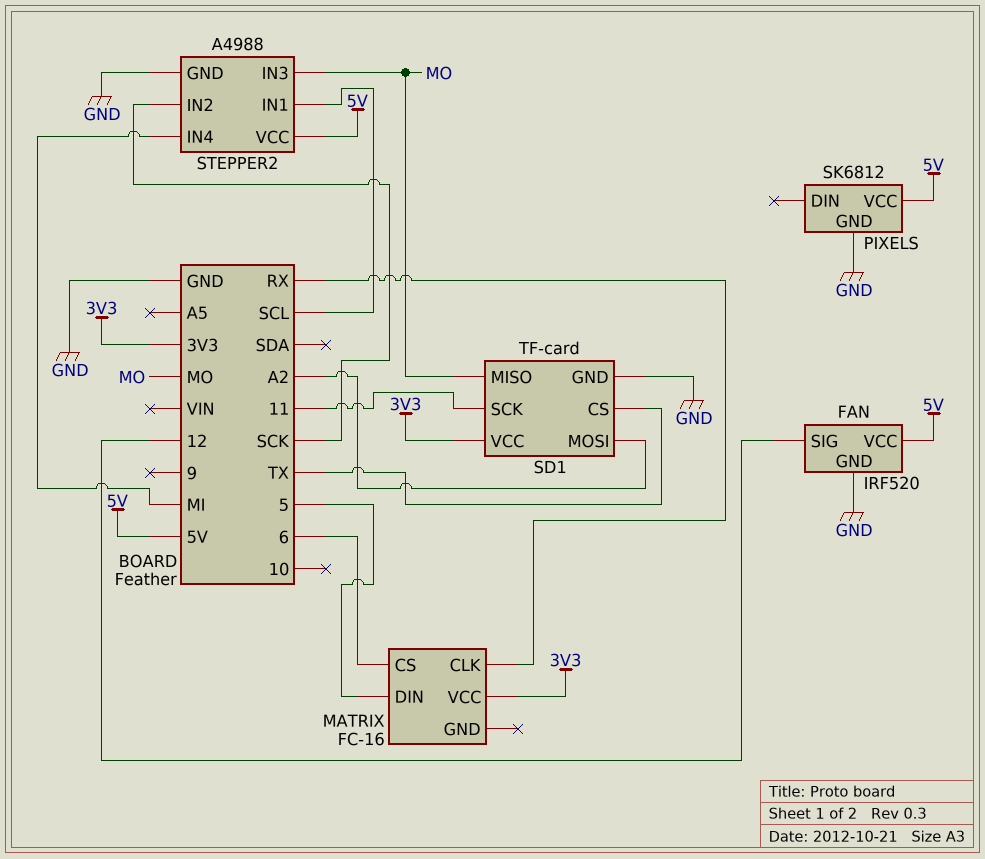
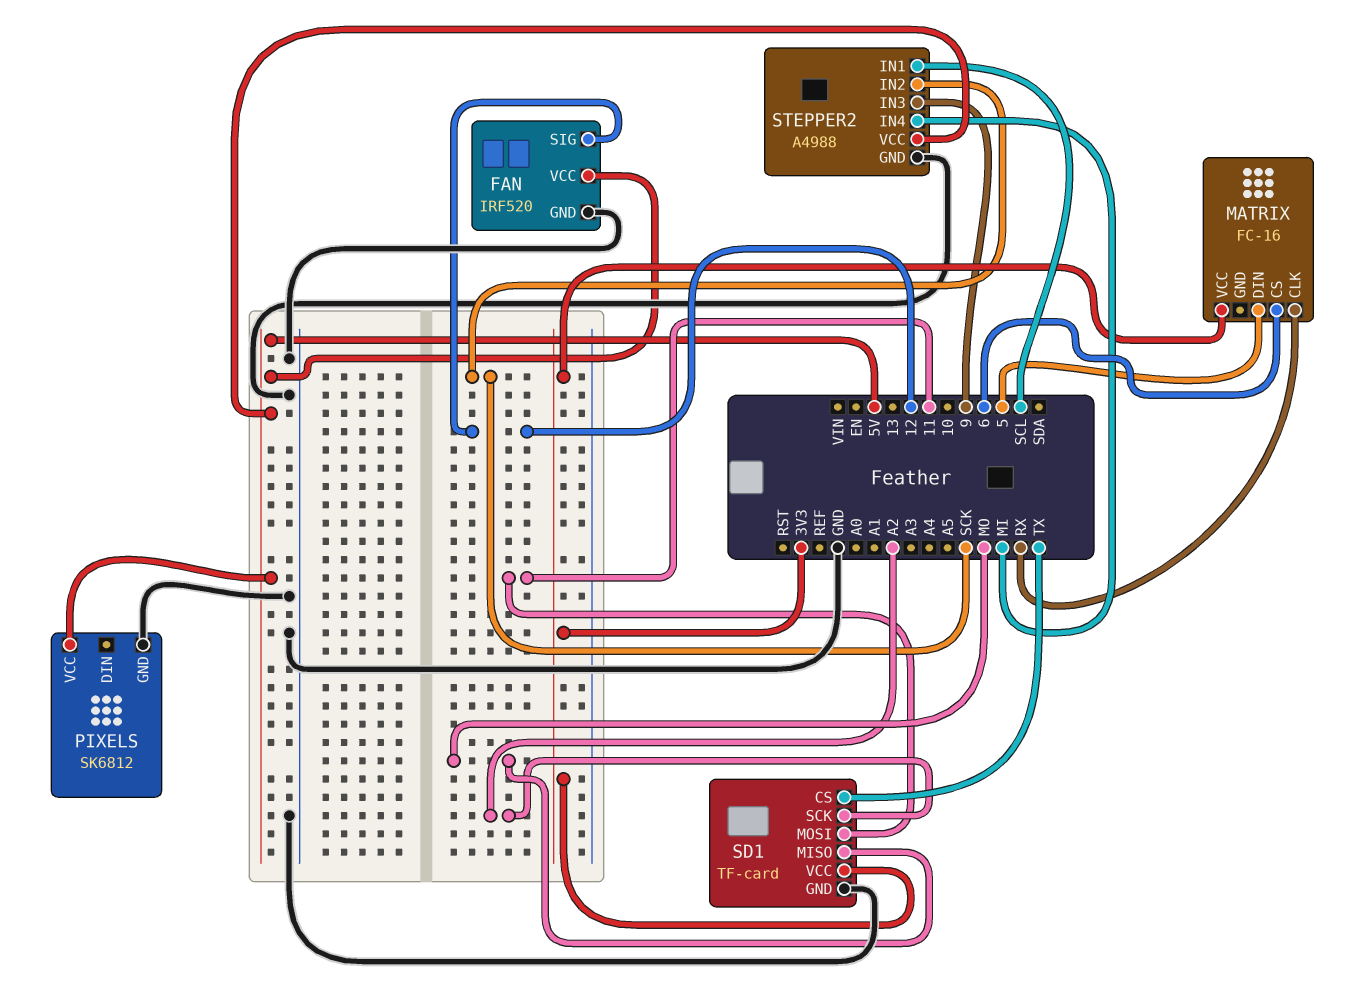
SD1 pin MOSI: A2 -> 11
SD1 pin SCK: 11 -> A2
STEPPER2 pin IN3: MO -> 9

